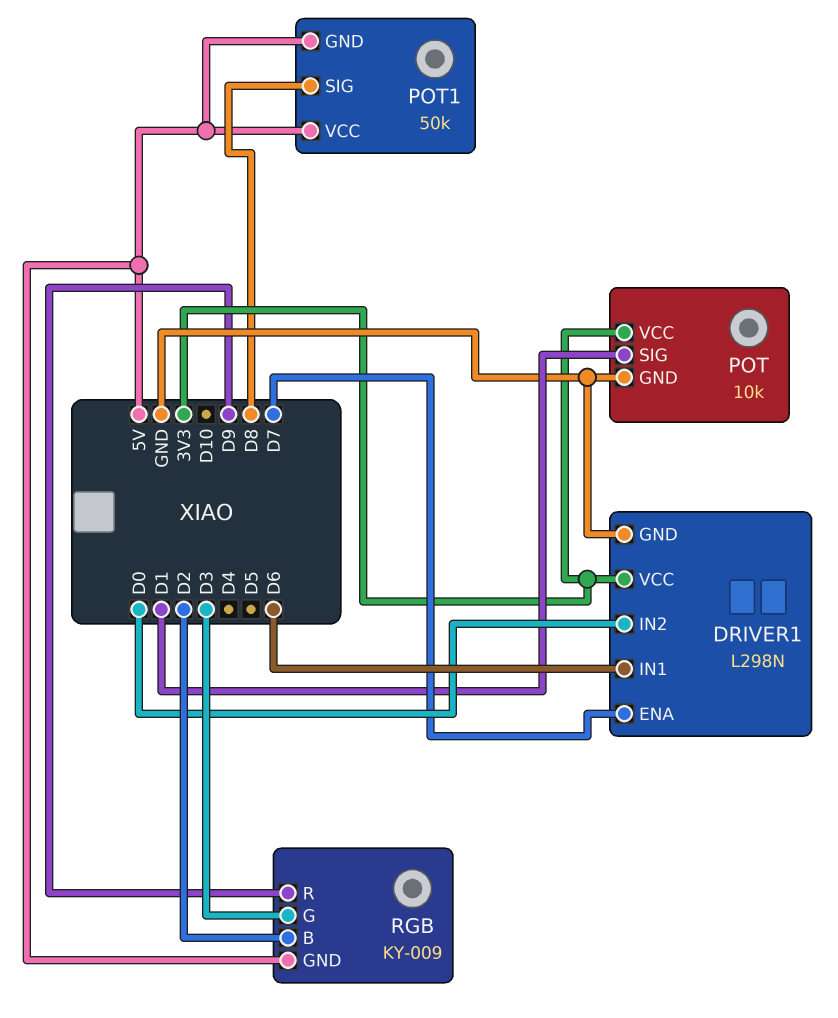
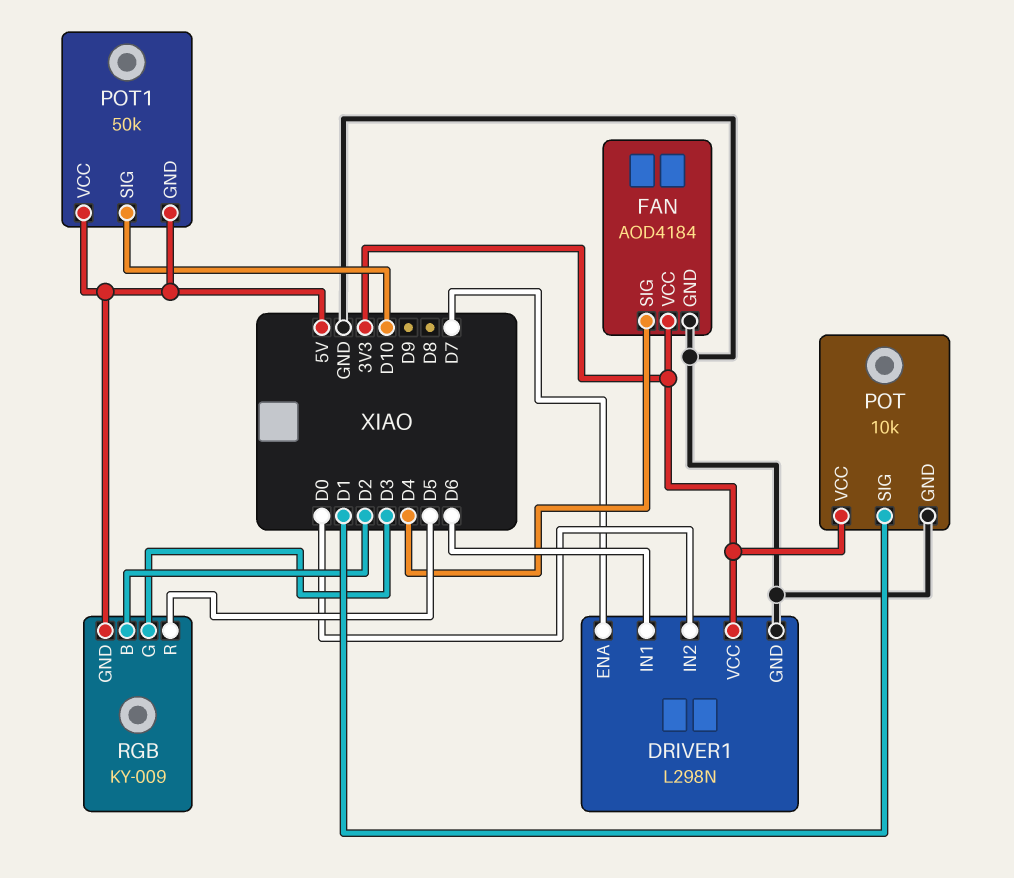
FAN: none -> AOD4184
FAN pin GND: none -> GND
FAN pin SIG: none -> D4
FAN pin VCC: none -> 3V3
POT1 pin SIG: D8 -> D10
RGB pin R: D9 -> D5

